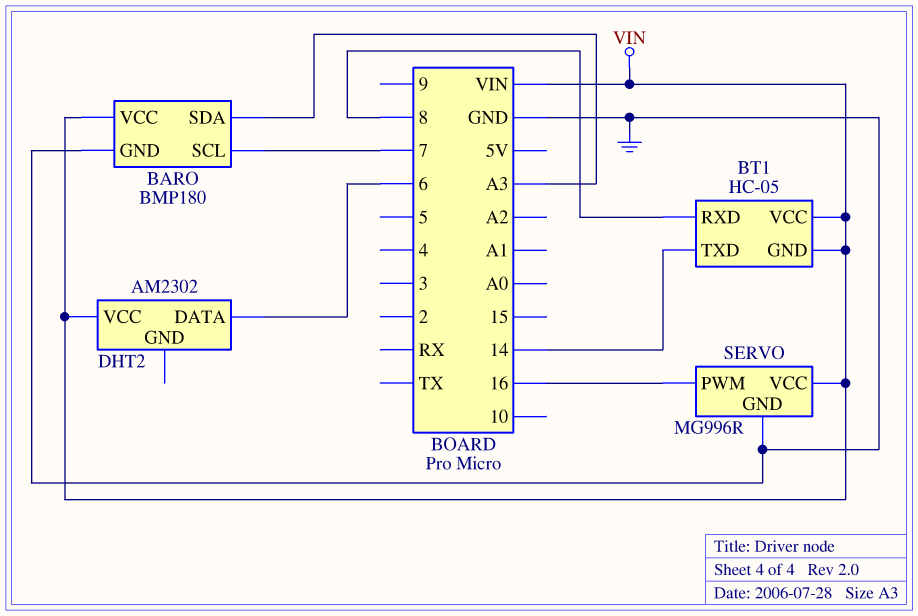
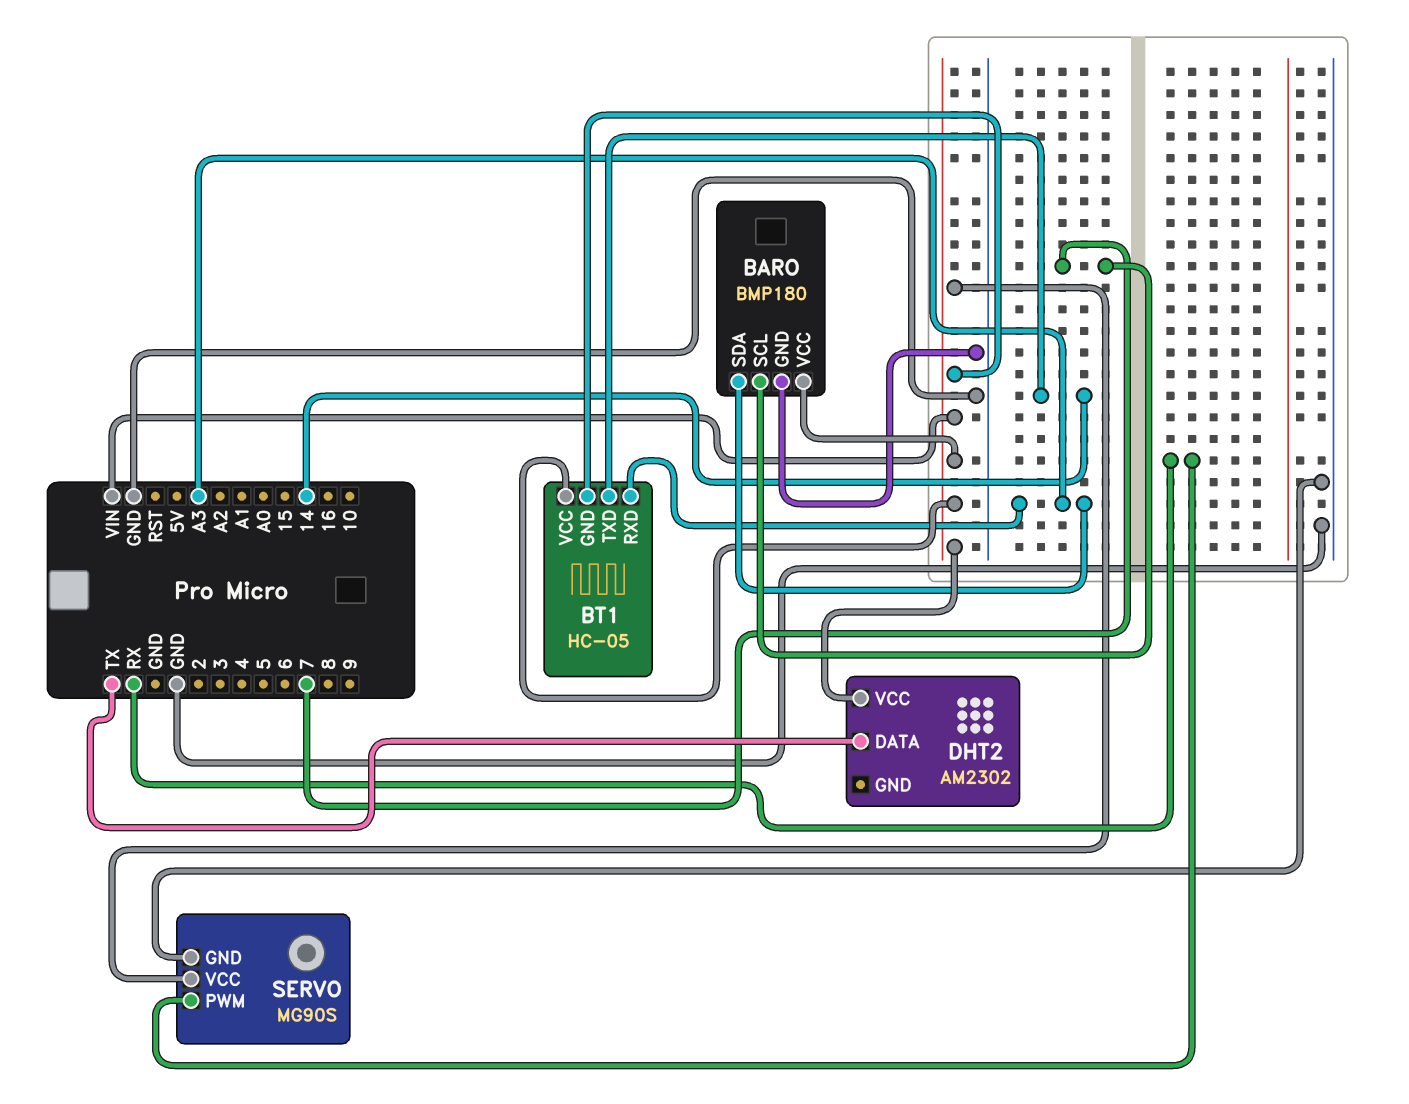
BT1 pin RXD: 8 -> A3
DHT2 pin DATA: 6 -> TX
SERVO: MG996R -> MG90S
SERVO pin PWM: 16 -> RX

